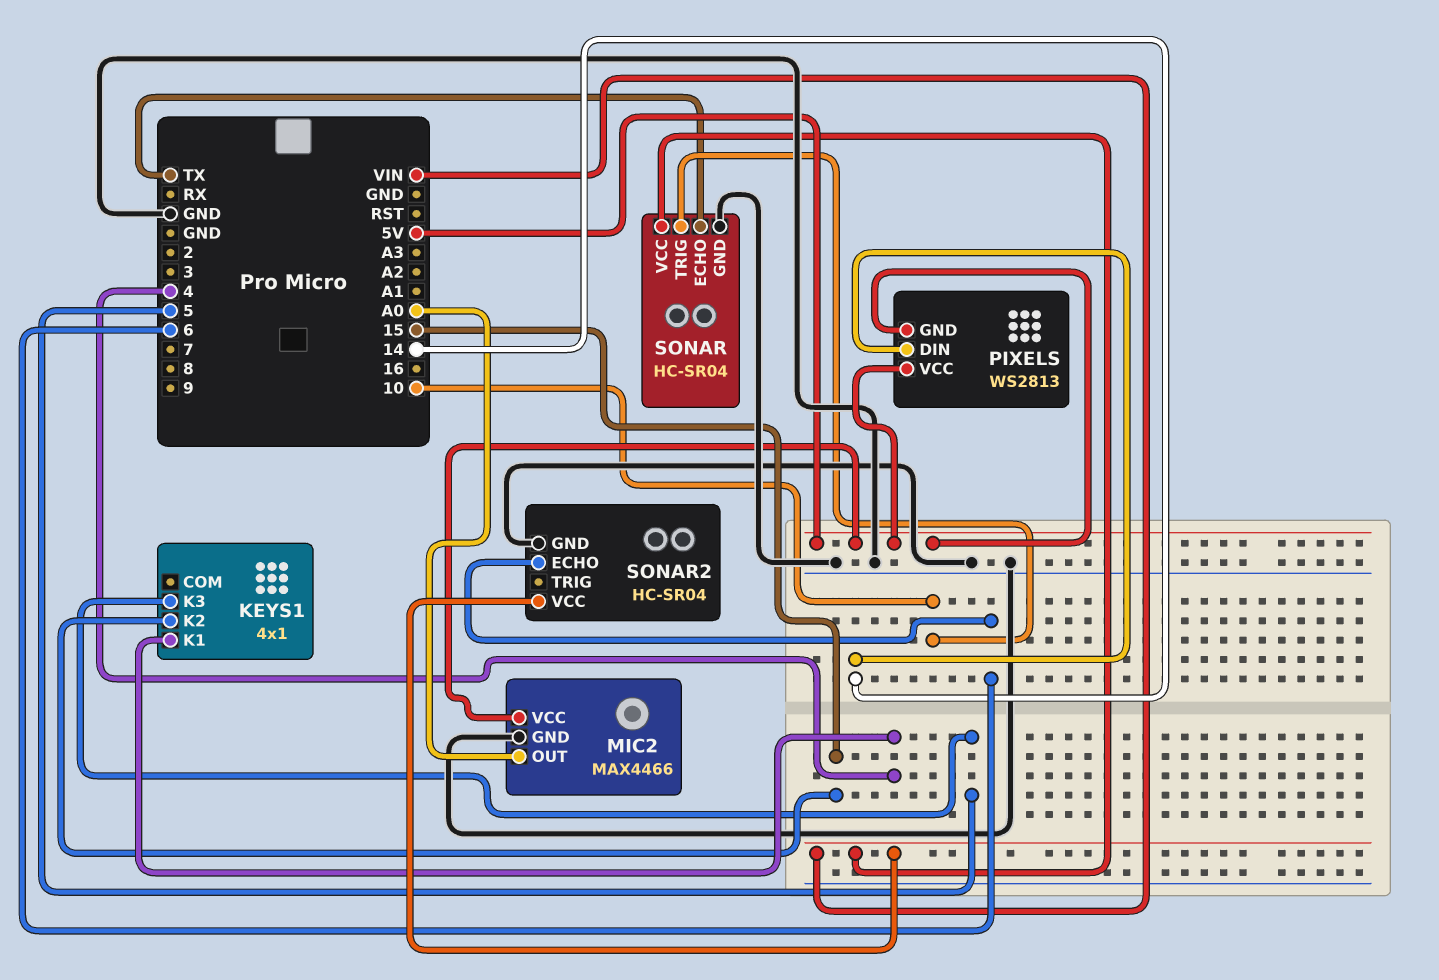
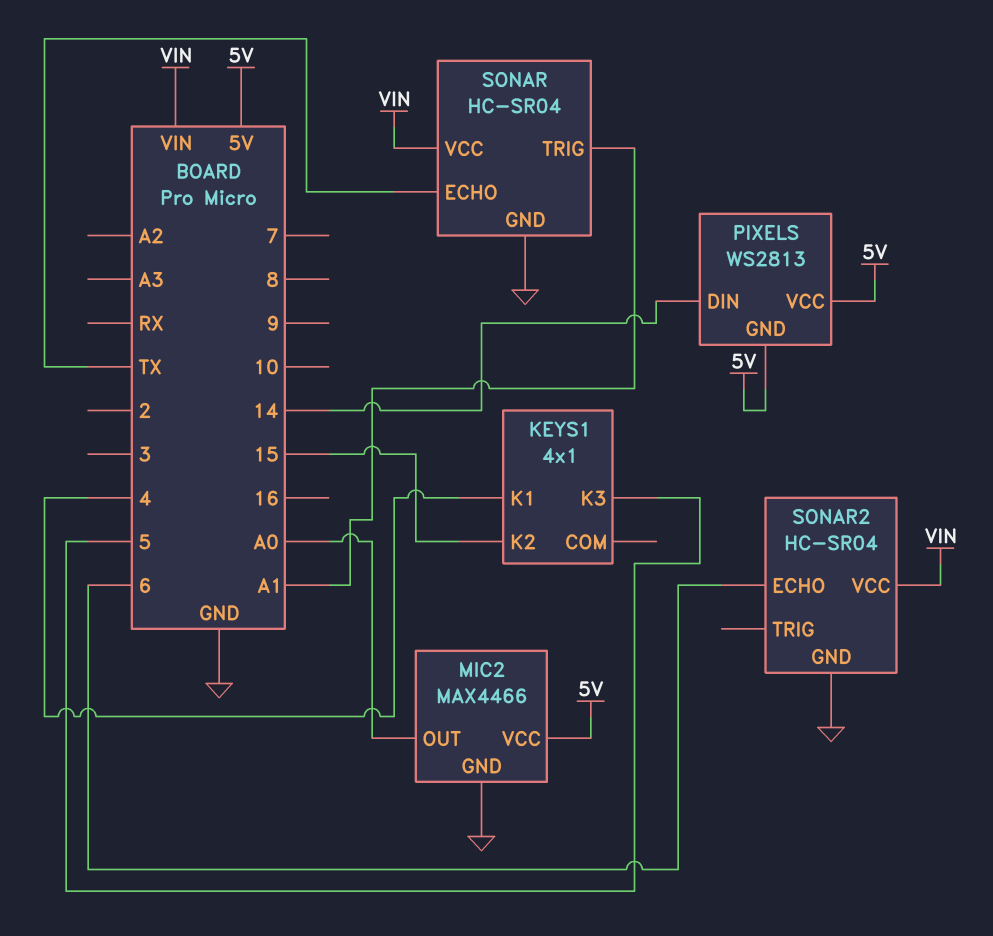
SONAR pin TRIG: 10 -> A1

